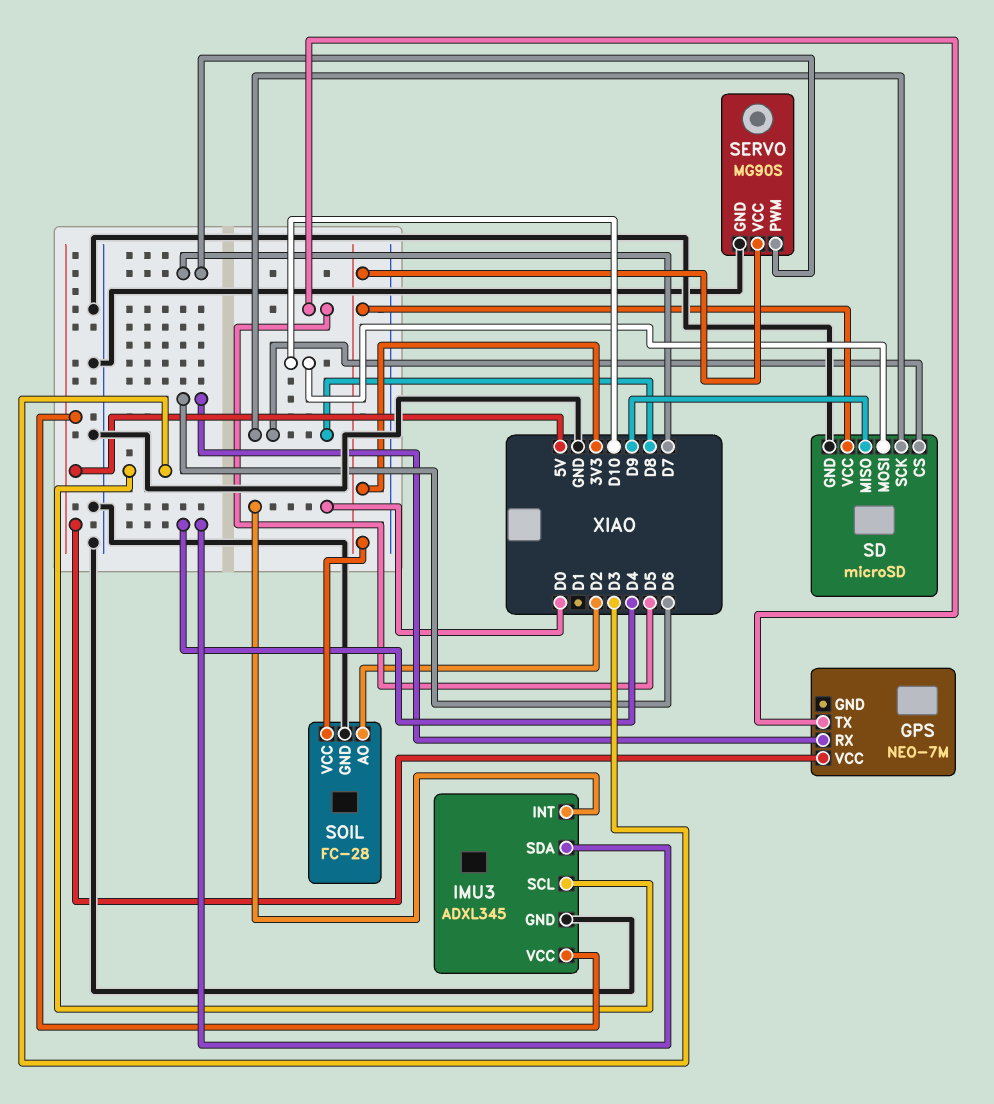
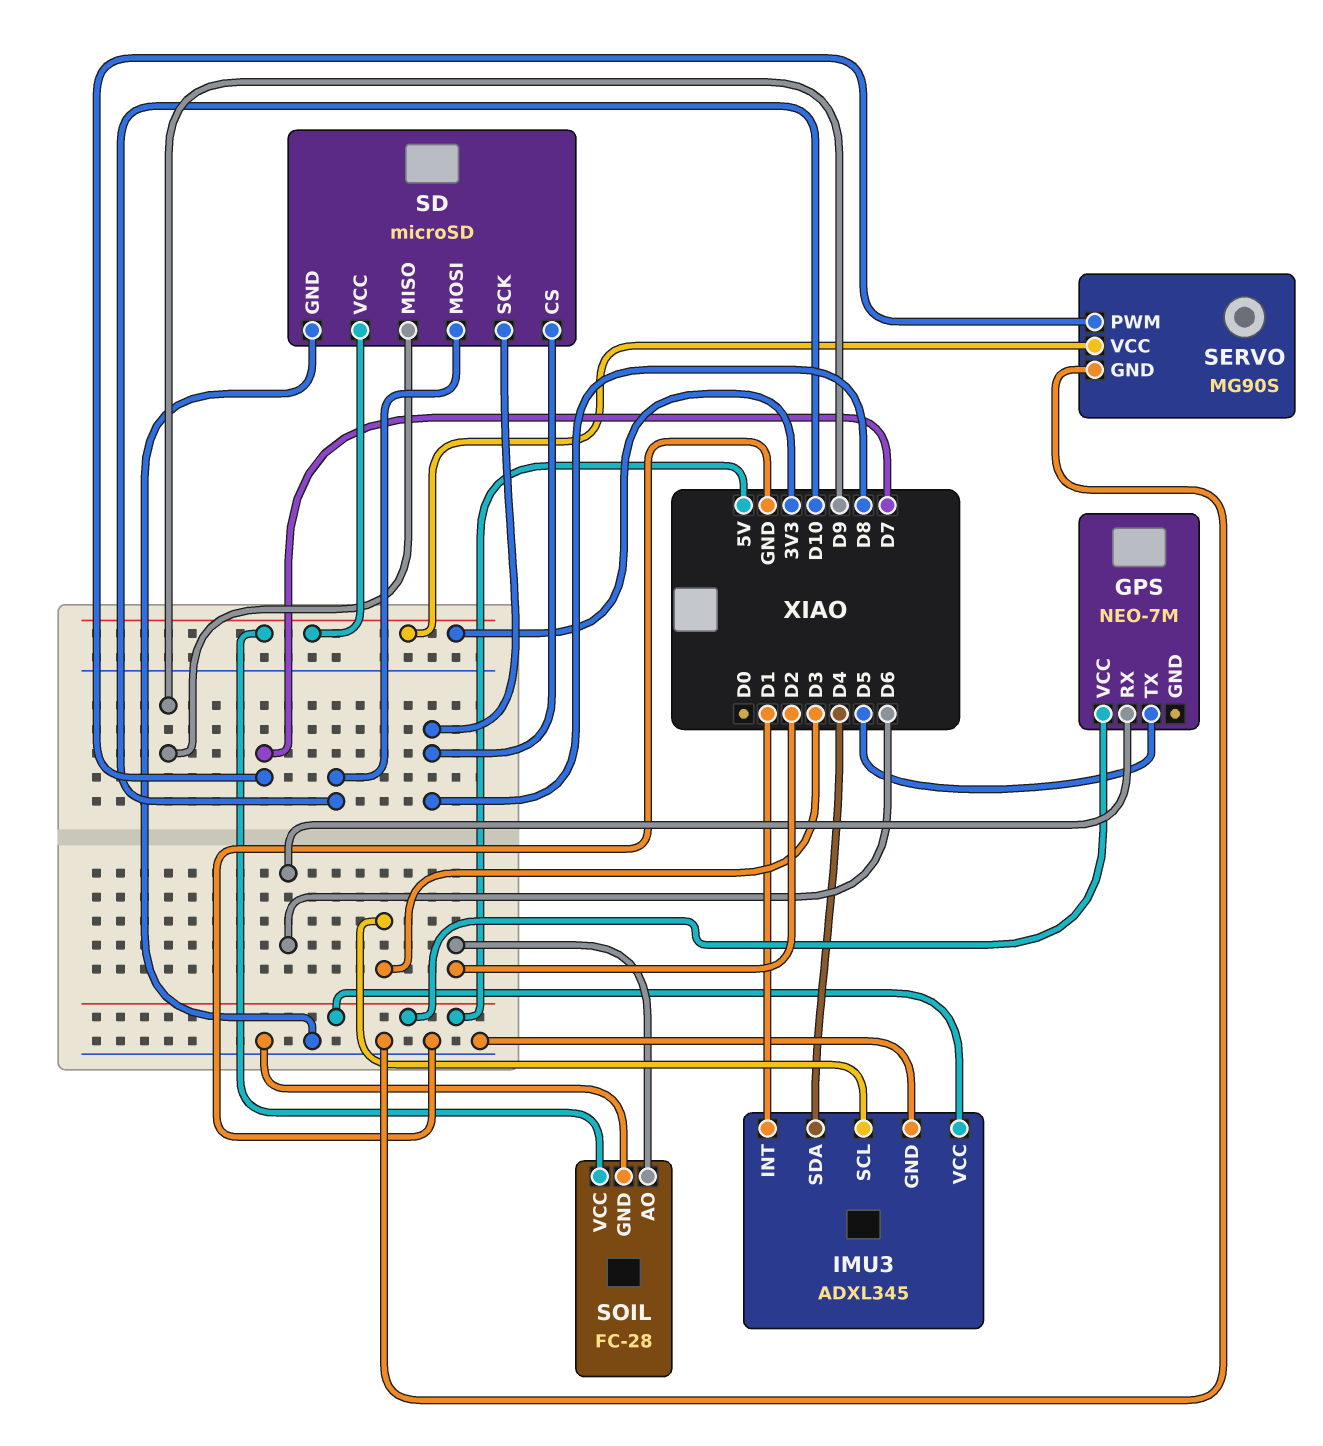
IMU3 pin INT: D0 -> D1

